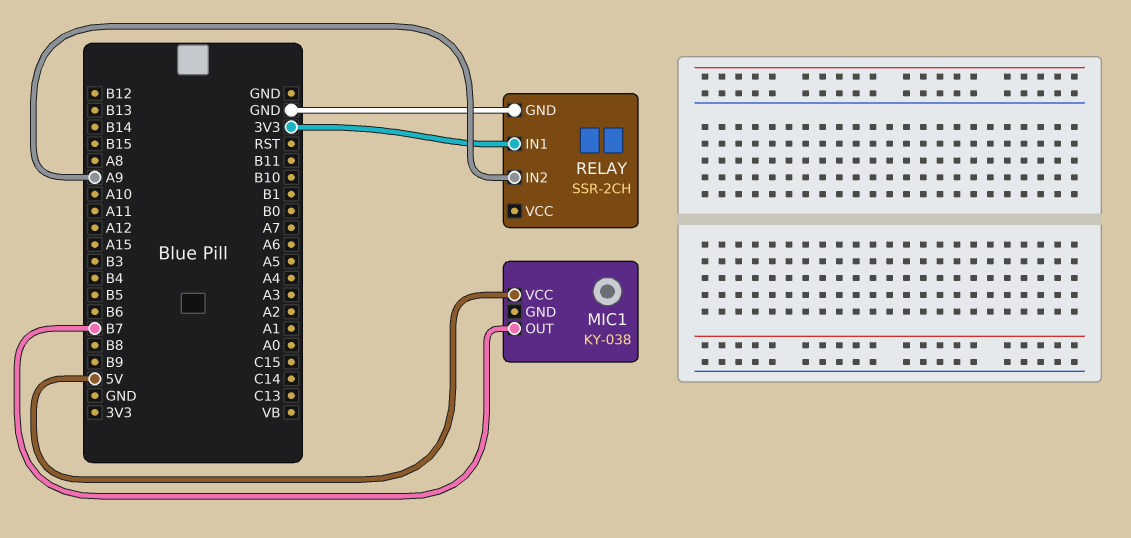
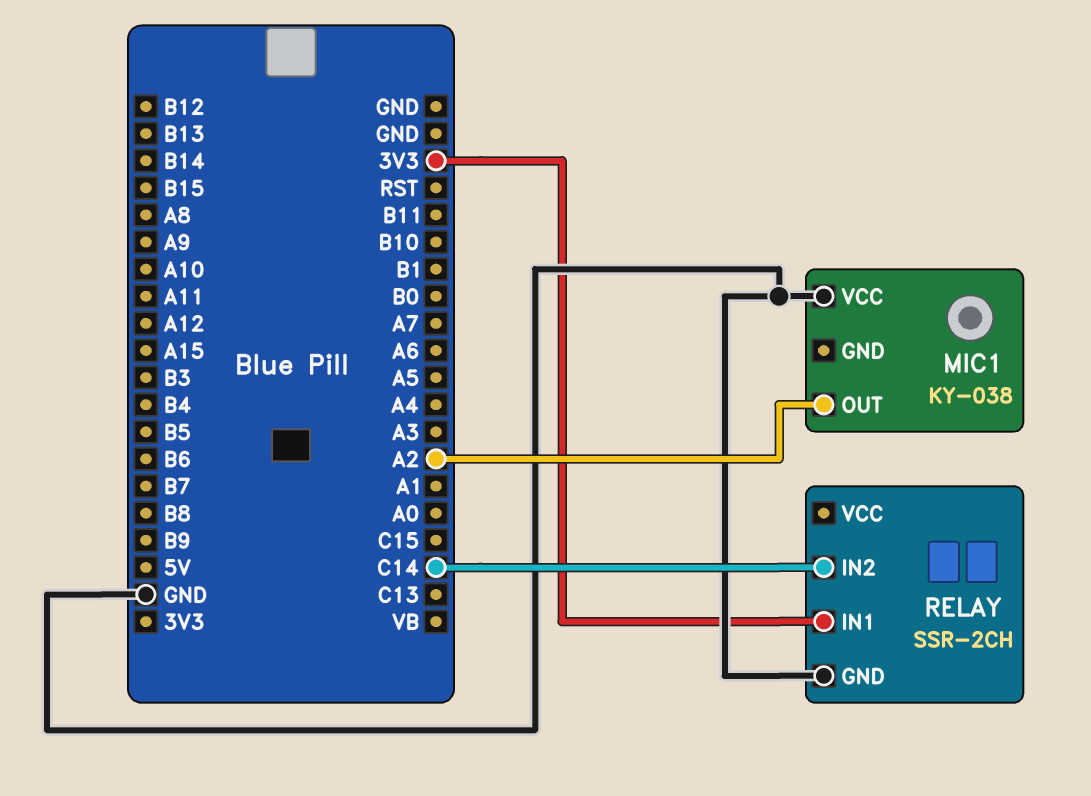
MIC1 pin OUT: B7 -> A2
MIC1 pin VCC: 5V -> GND
RELAY pin IN2: A9 -> C14

